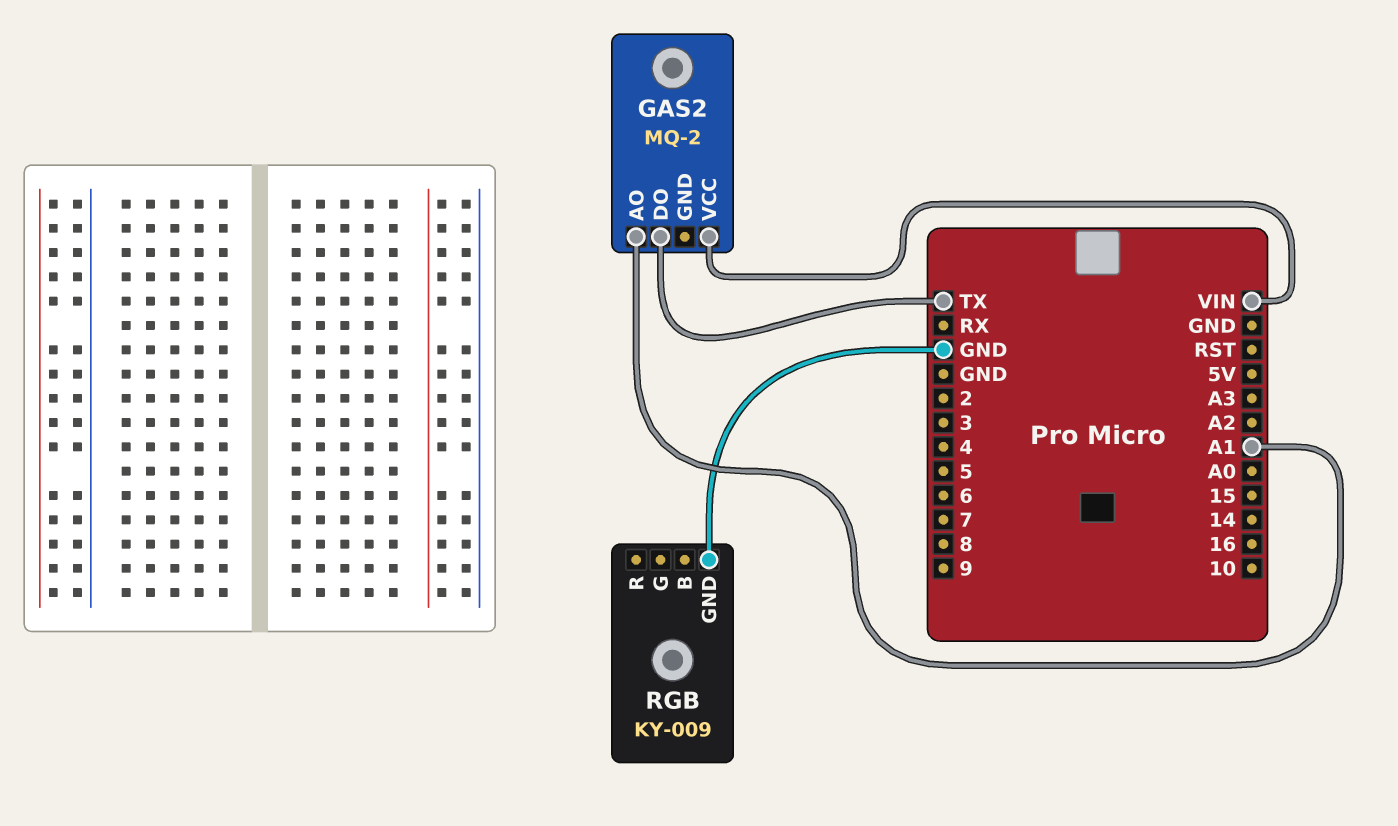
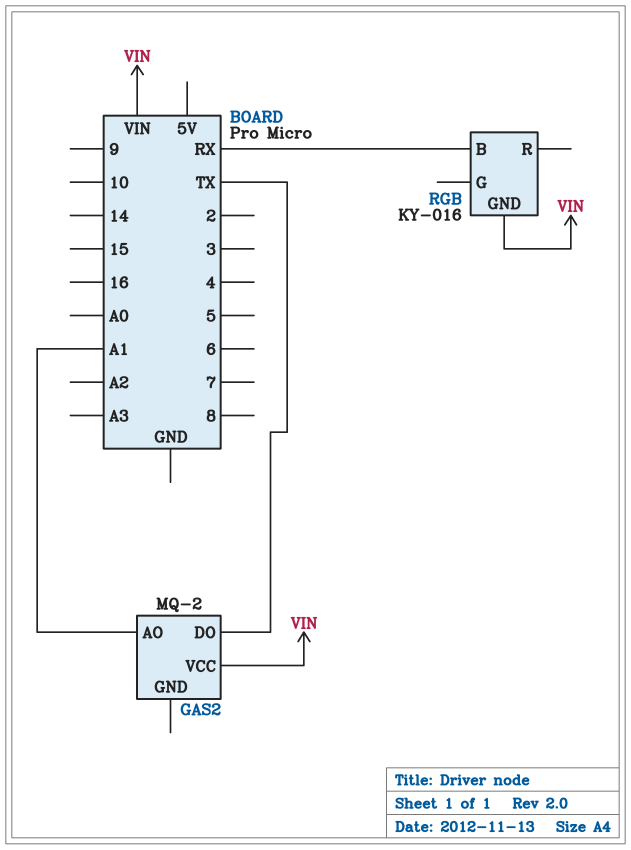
RGB: KY-009 -> KY-016
RGB pin B: none -> RX
RGB pin GND: GND -> VIN

